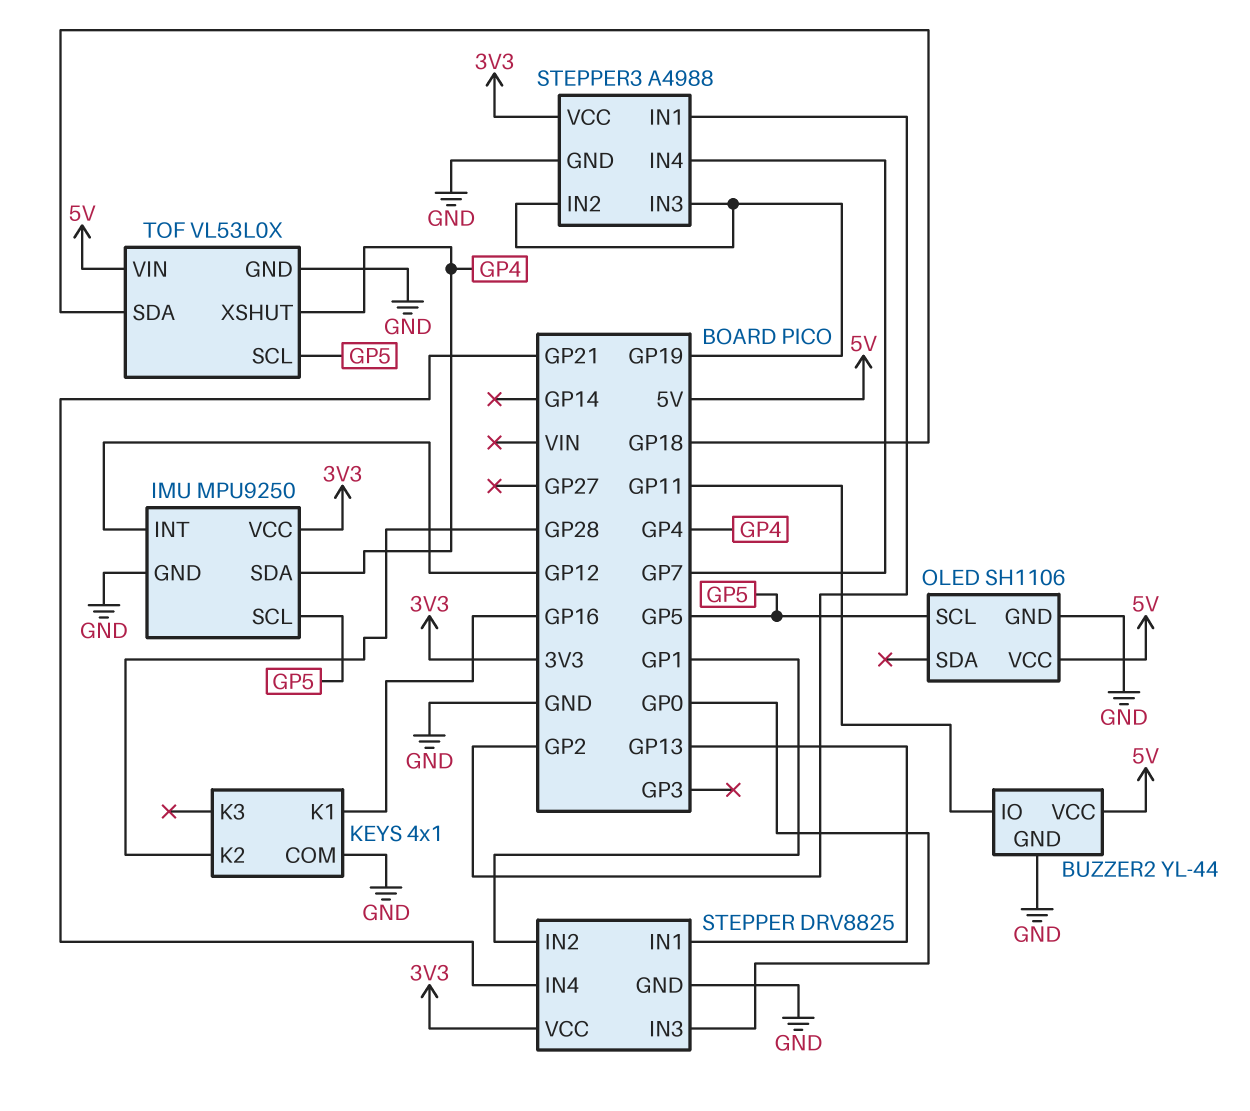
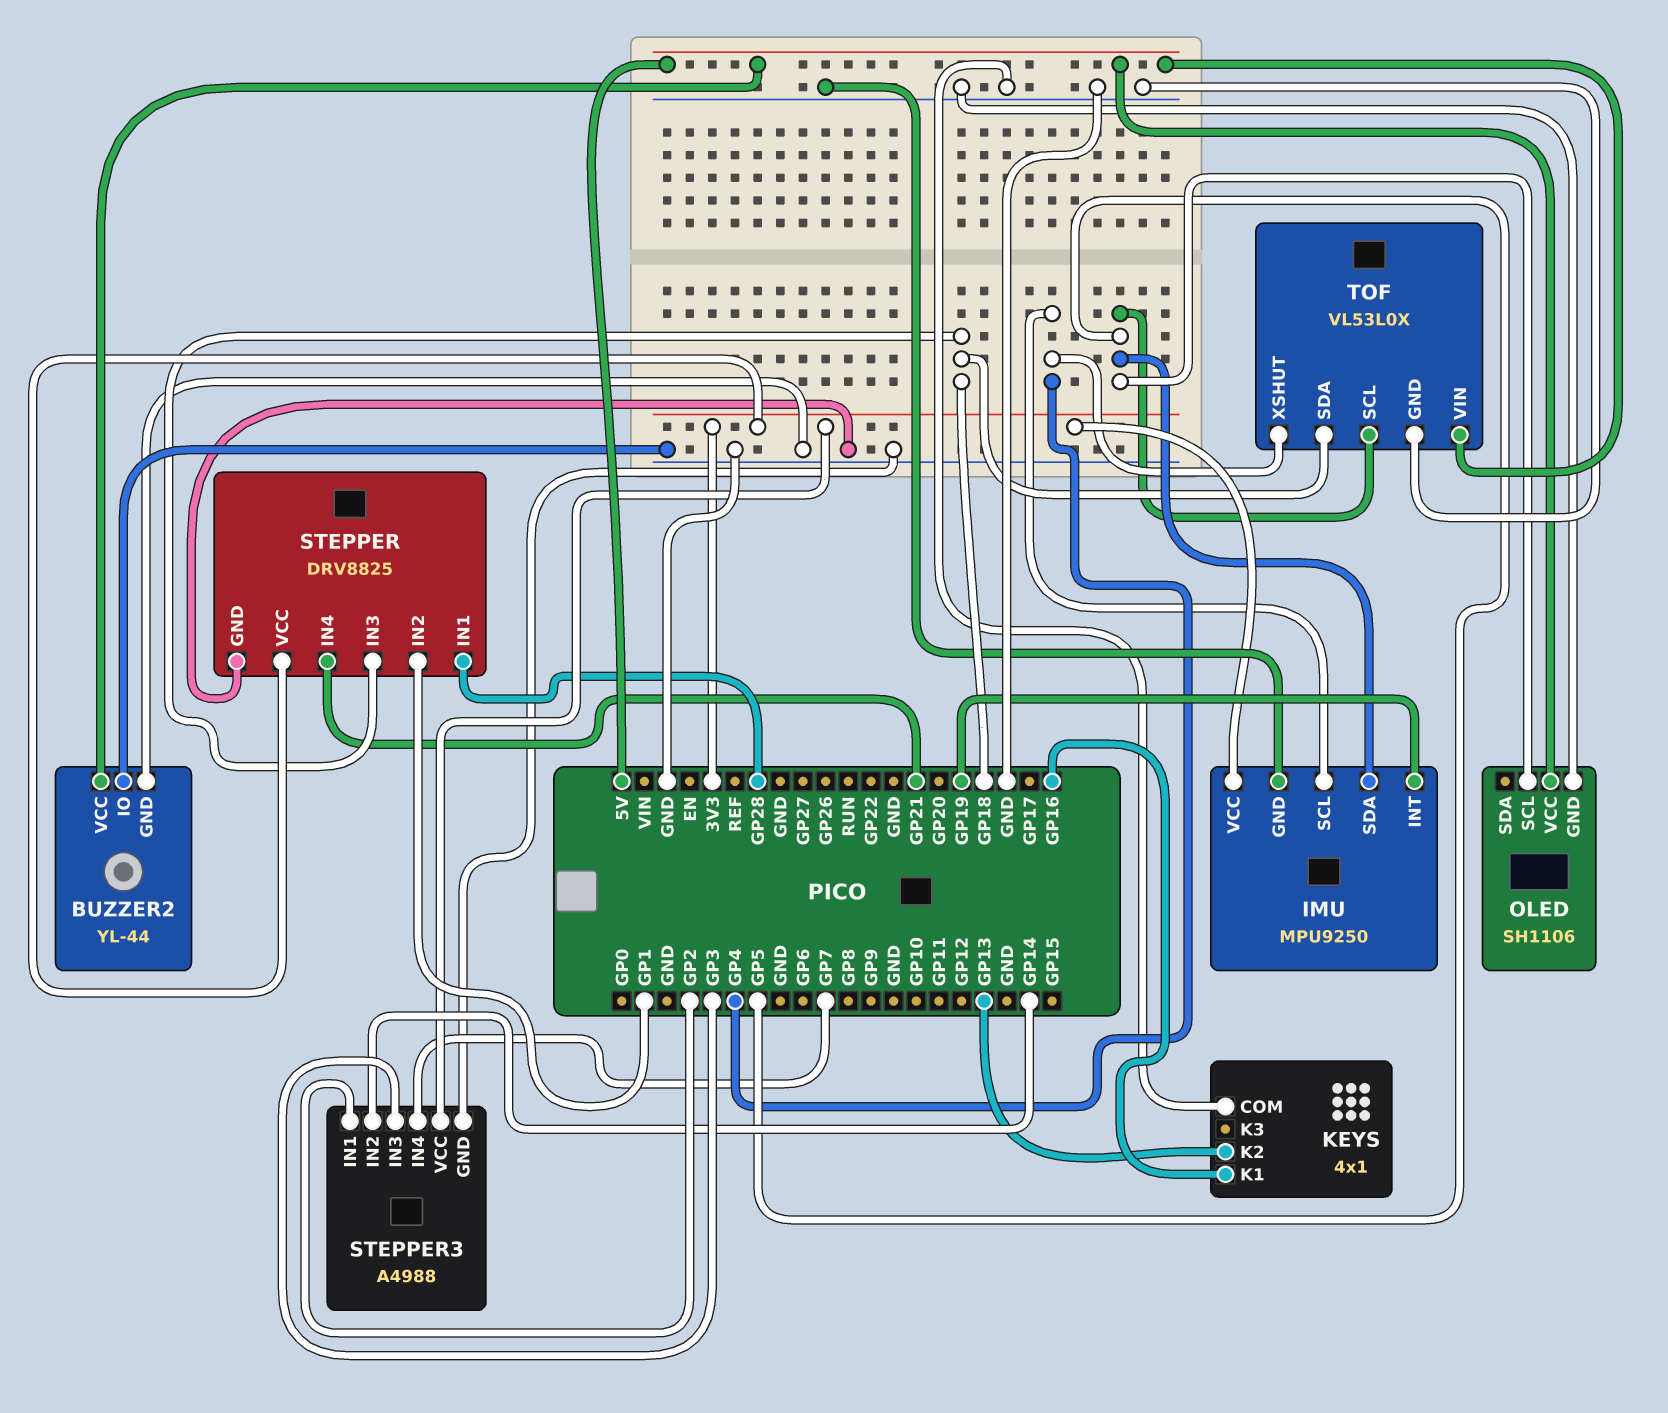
BUZZER2 pin IO: GP11 -> GND
IMU pin INT: GP12 -> GP19
IMU pin SCL: GP5 -> GP4
IMU pin SDA: GP4 -> GP5
KEYS pin K2: GP28 -> GP13
STEPPER pin IN1: GP13 -> GP28
STEPPER pin IN3: GP0 -> GP18
STEPPER3 pin IN2: GP19 -> GP14
STEPPER3 pin IN3: GP19 -> GP3

